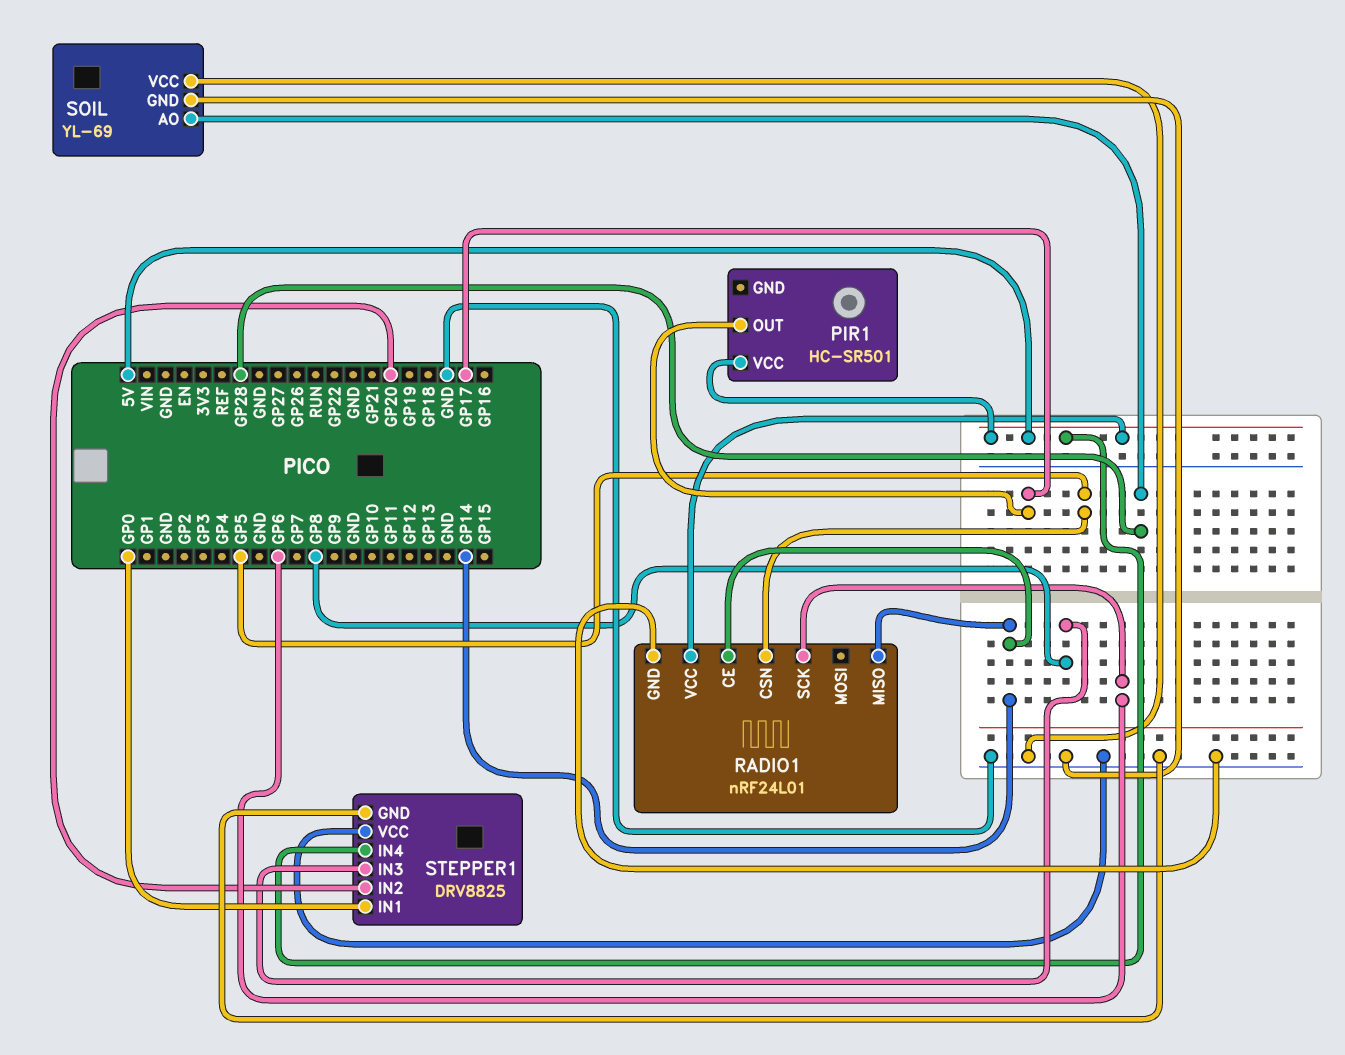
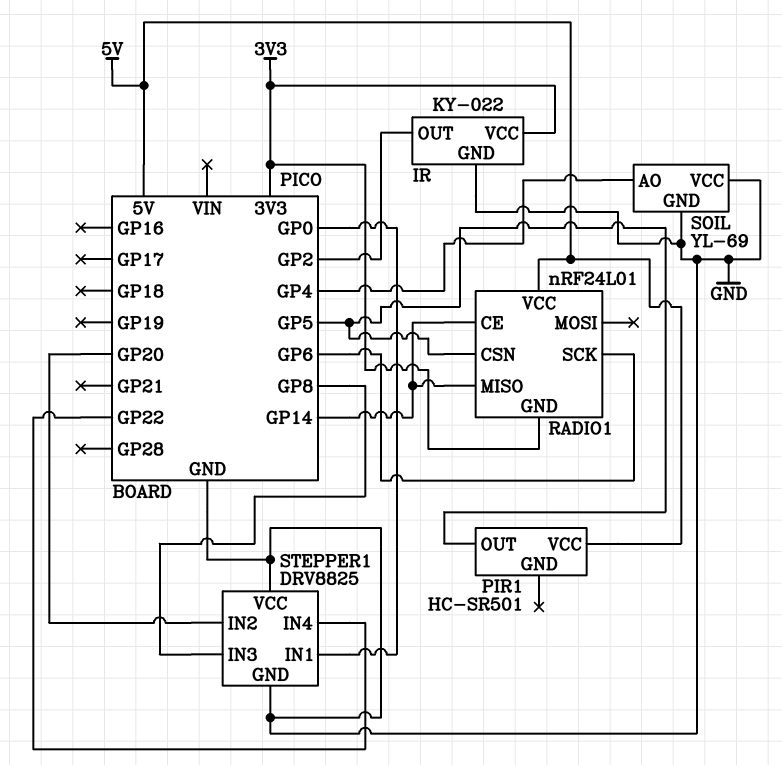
IR: none -> KY-022
IR pin GND: none -> GND
IR pin OUT: none -> GP2
IR pin VCC: none -> 3V3
PIR1 pin OUT: GP17 -> GP5
RADIO1 pin GND: GND -> 3V3
SOIL pin AO: GP28 -> GP4
STEPPER1 pin IN4: 5V -> GP22

